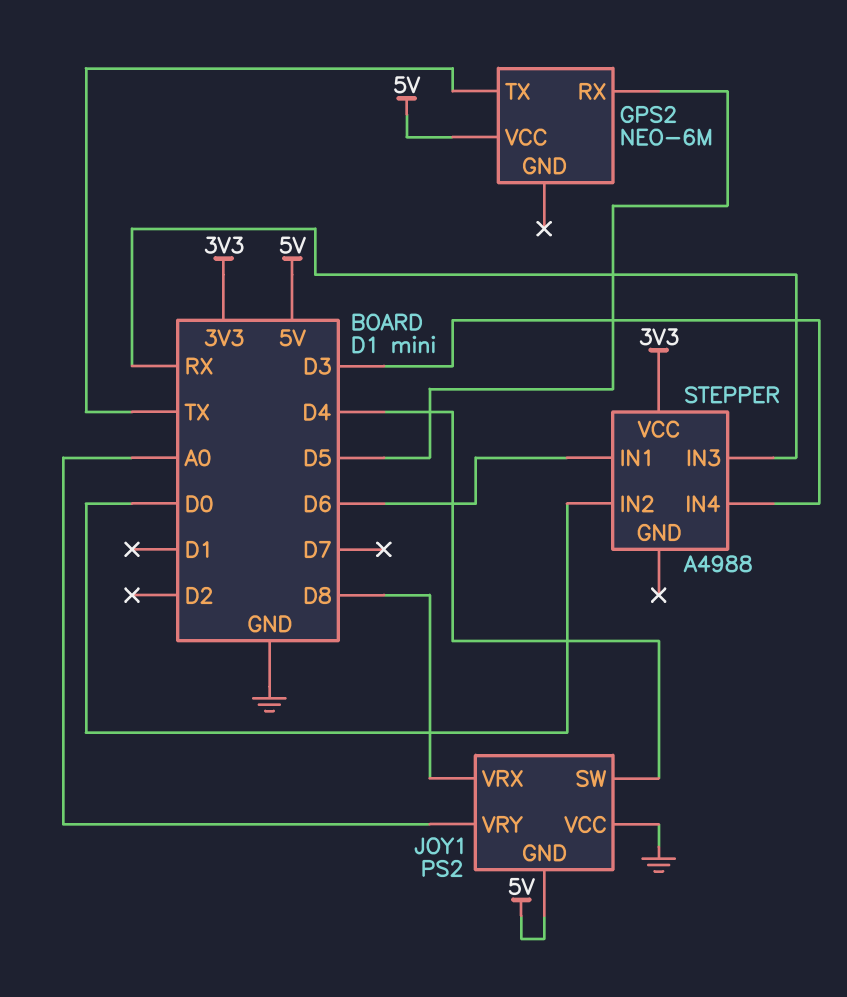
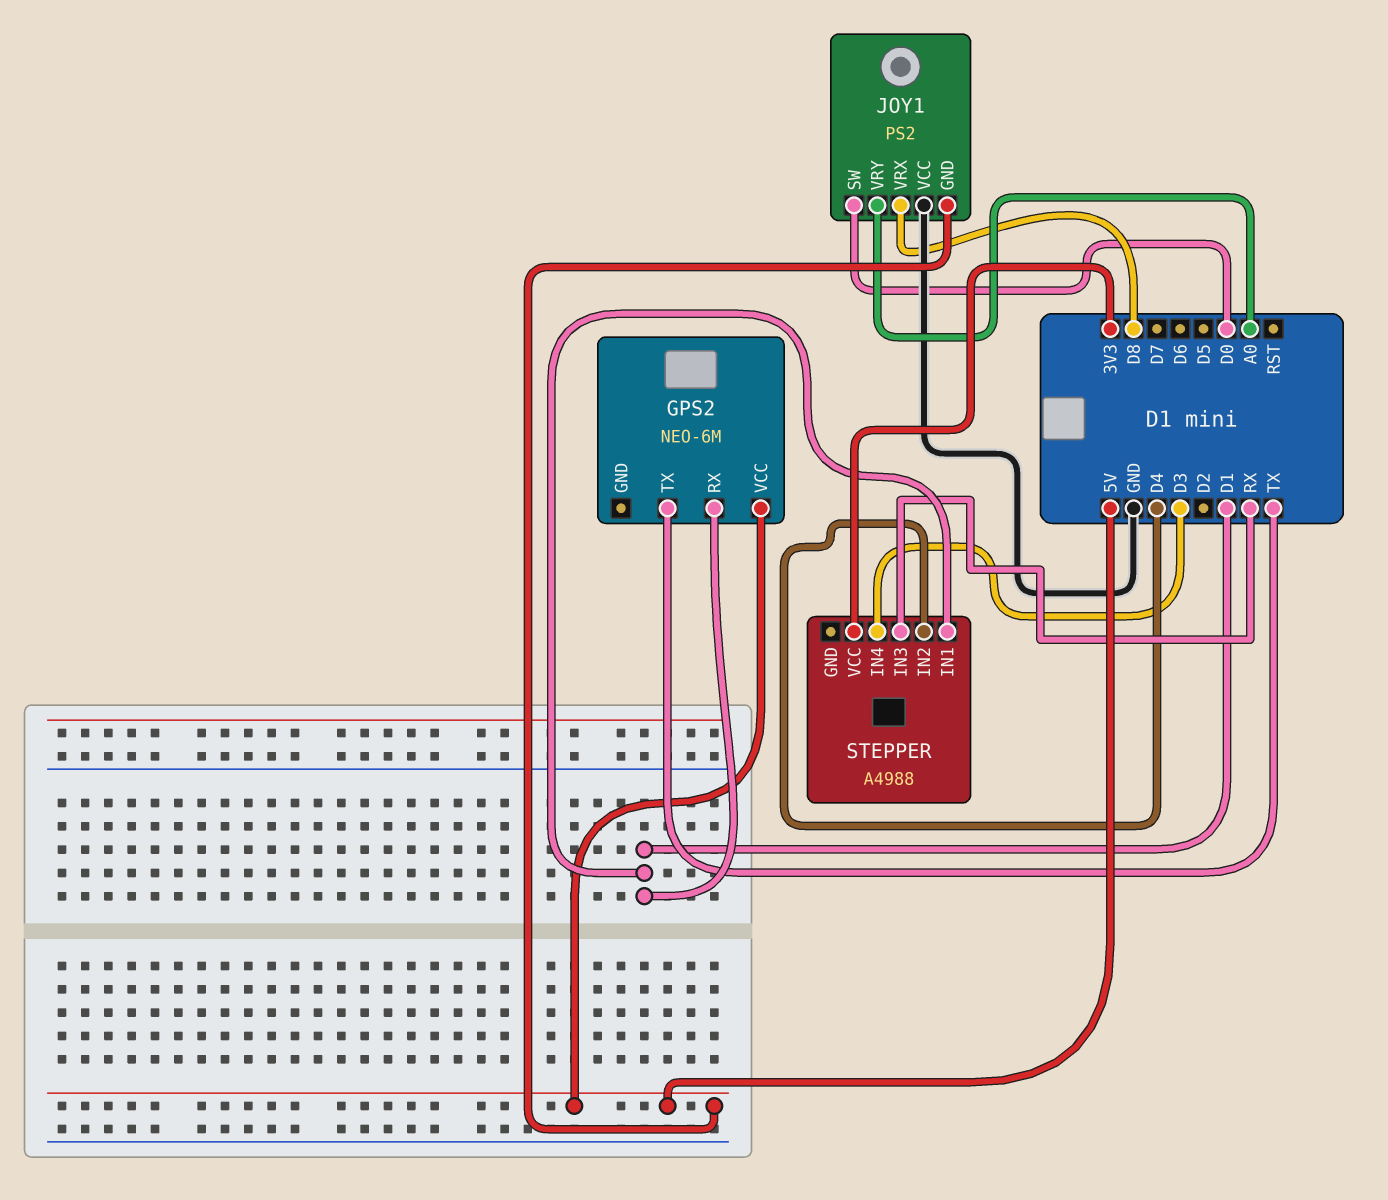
GPS2 pin RX: D5 -> D1
JOY1 pin SW: D4 -> D0
STEPPER pin IN1: D6 -> D1
STEPPER pin IN2: D0 -> D4

